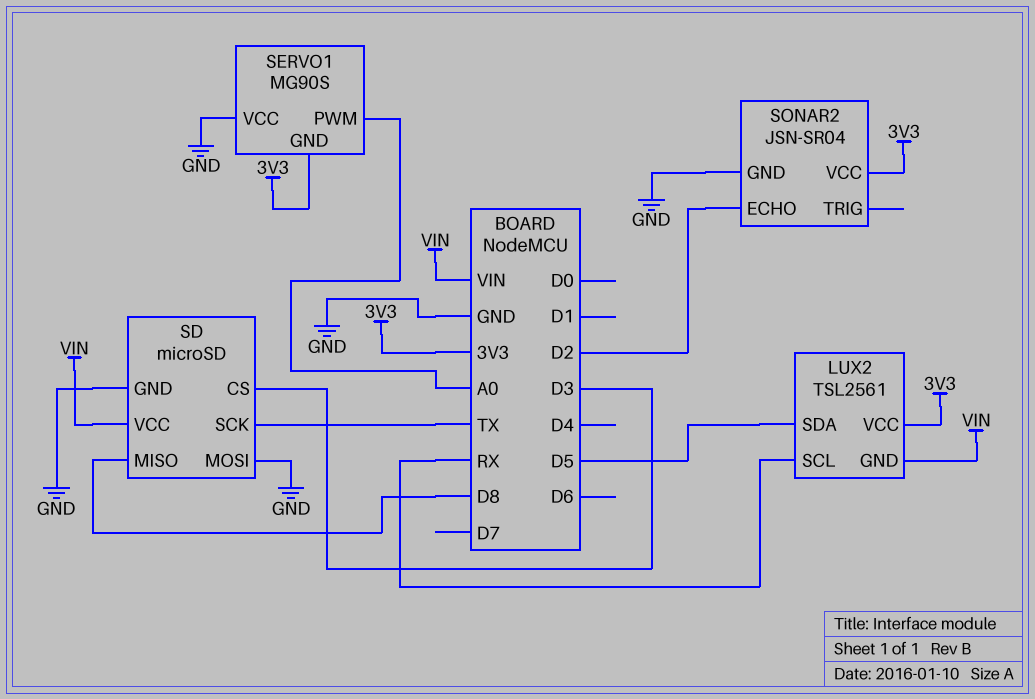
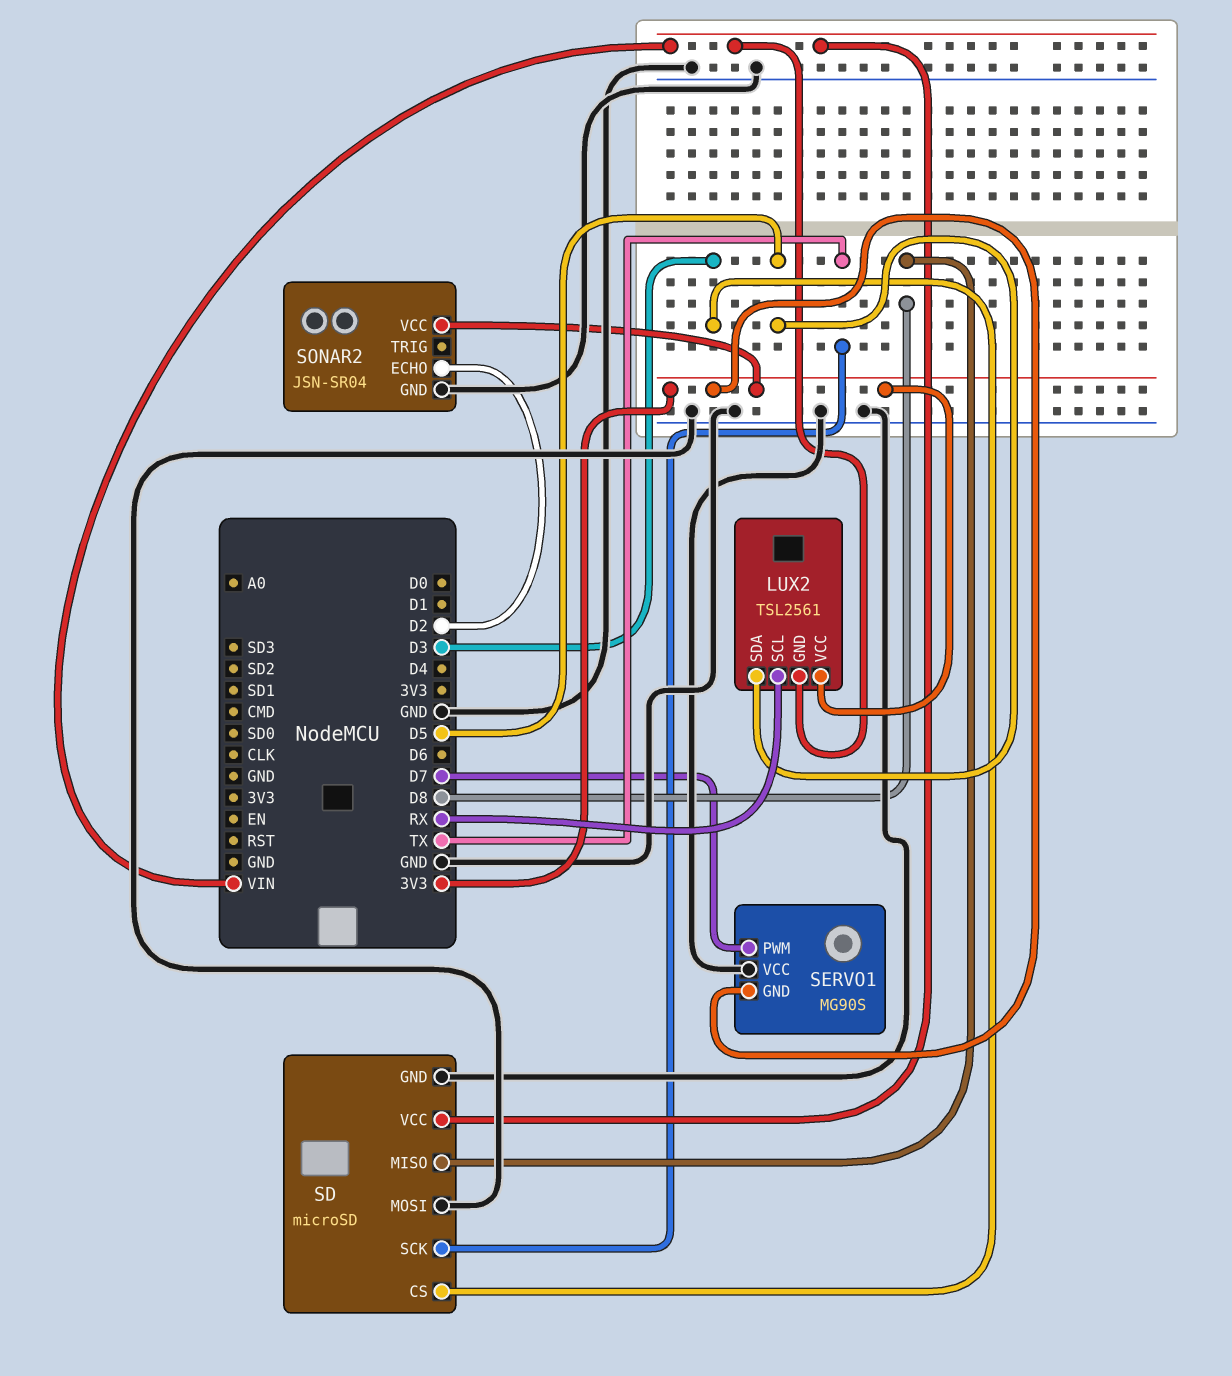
SERVO1 pin PWM: A0 -> D7

